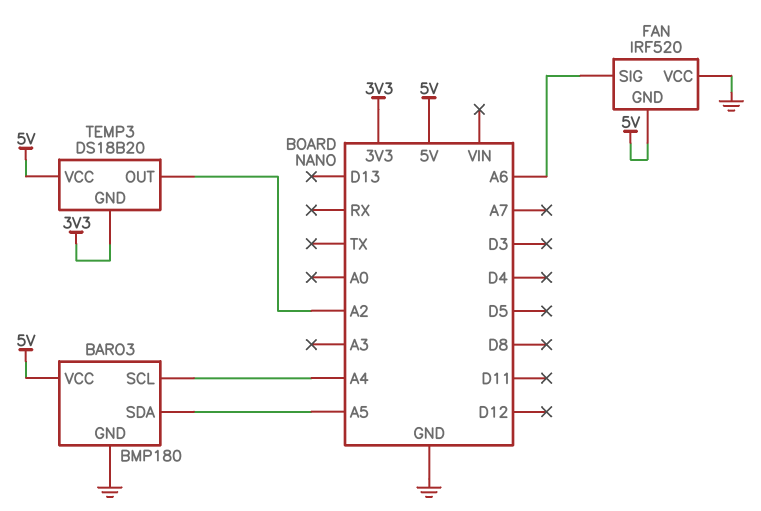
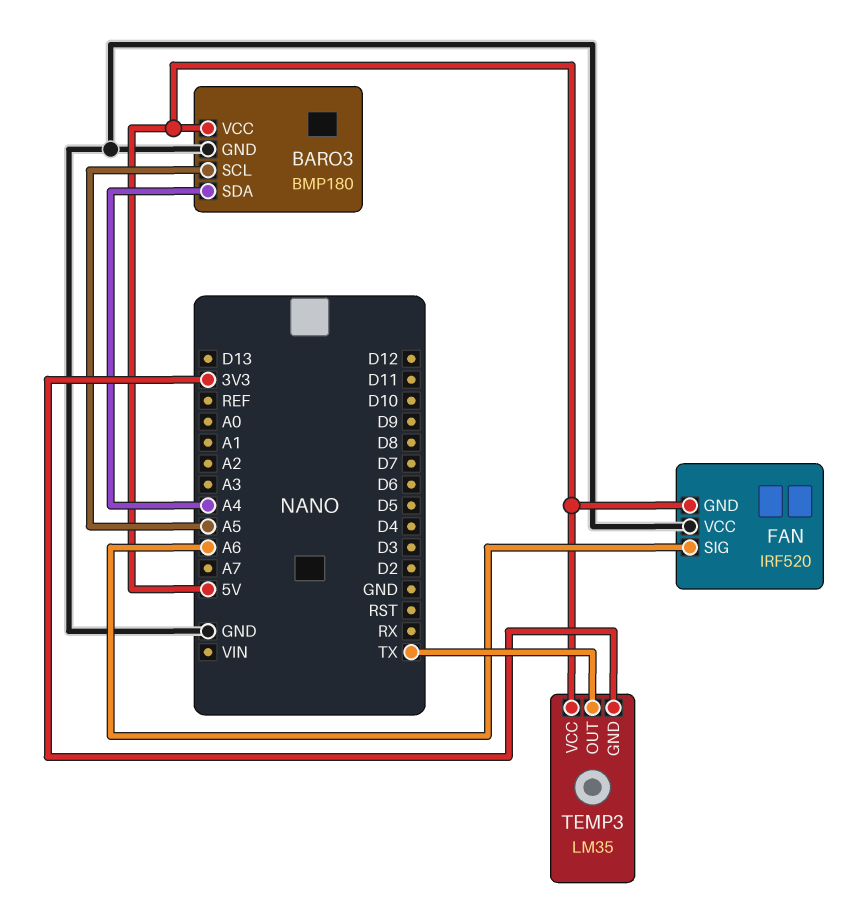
BARO3 pin SCL: A4 -> A5
BARO3 pin SDA: A5 -> A4
TEMP3: DS18B20 -> LM35
TEMP3 pin OUT: A2 -> TX

